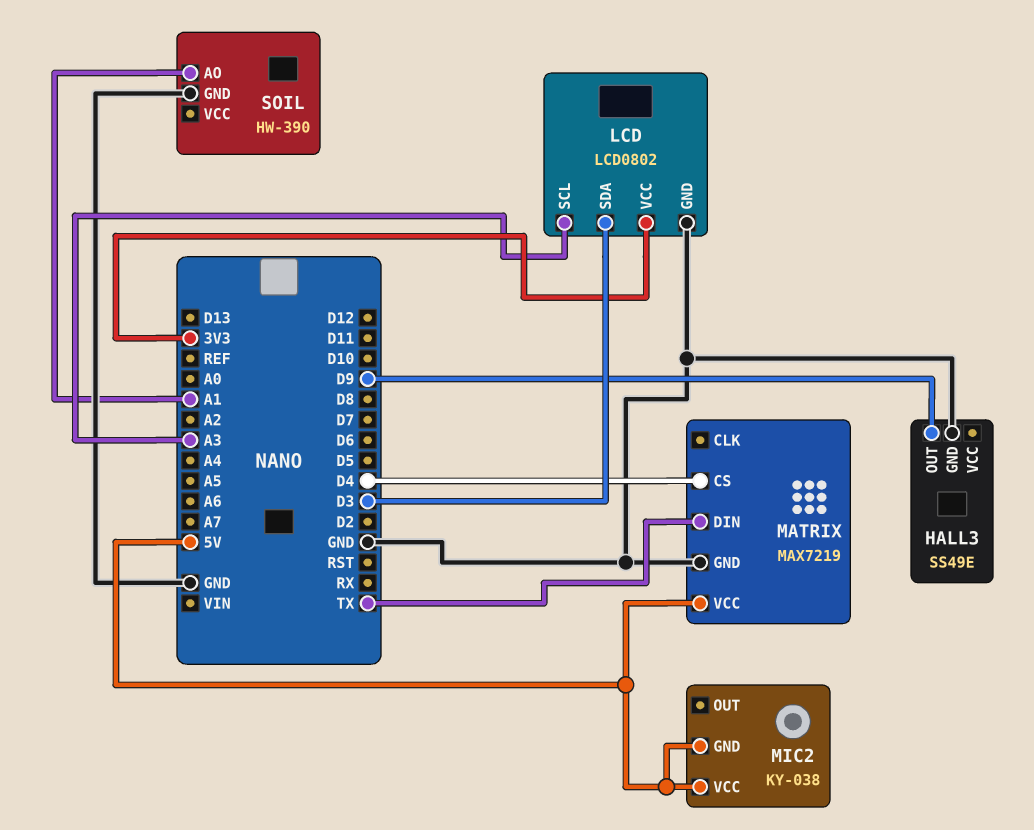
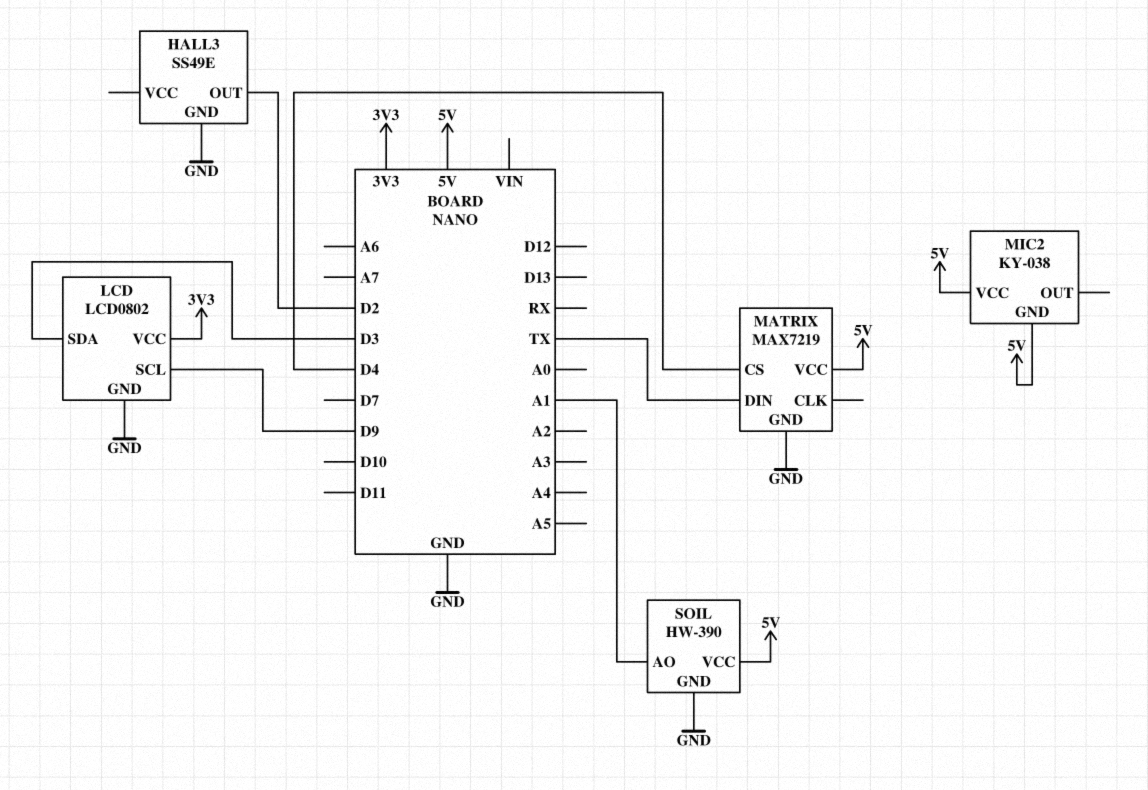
HALL3 pin OUT: D9 -> D2
LCD pin SCL: A3 -> D9
SOIL pin VCC: none -> 5V

